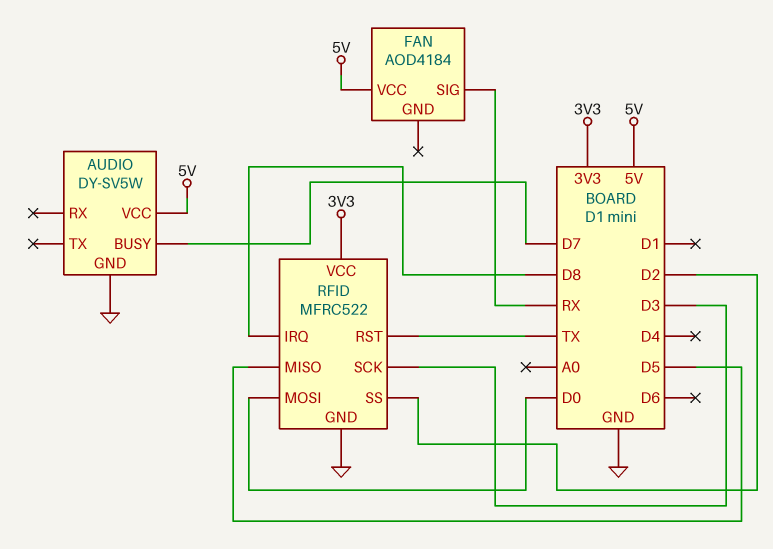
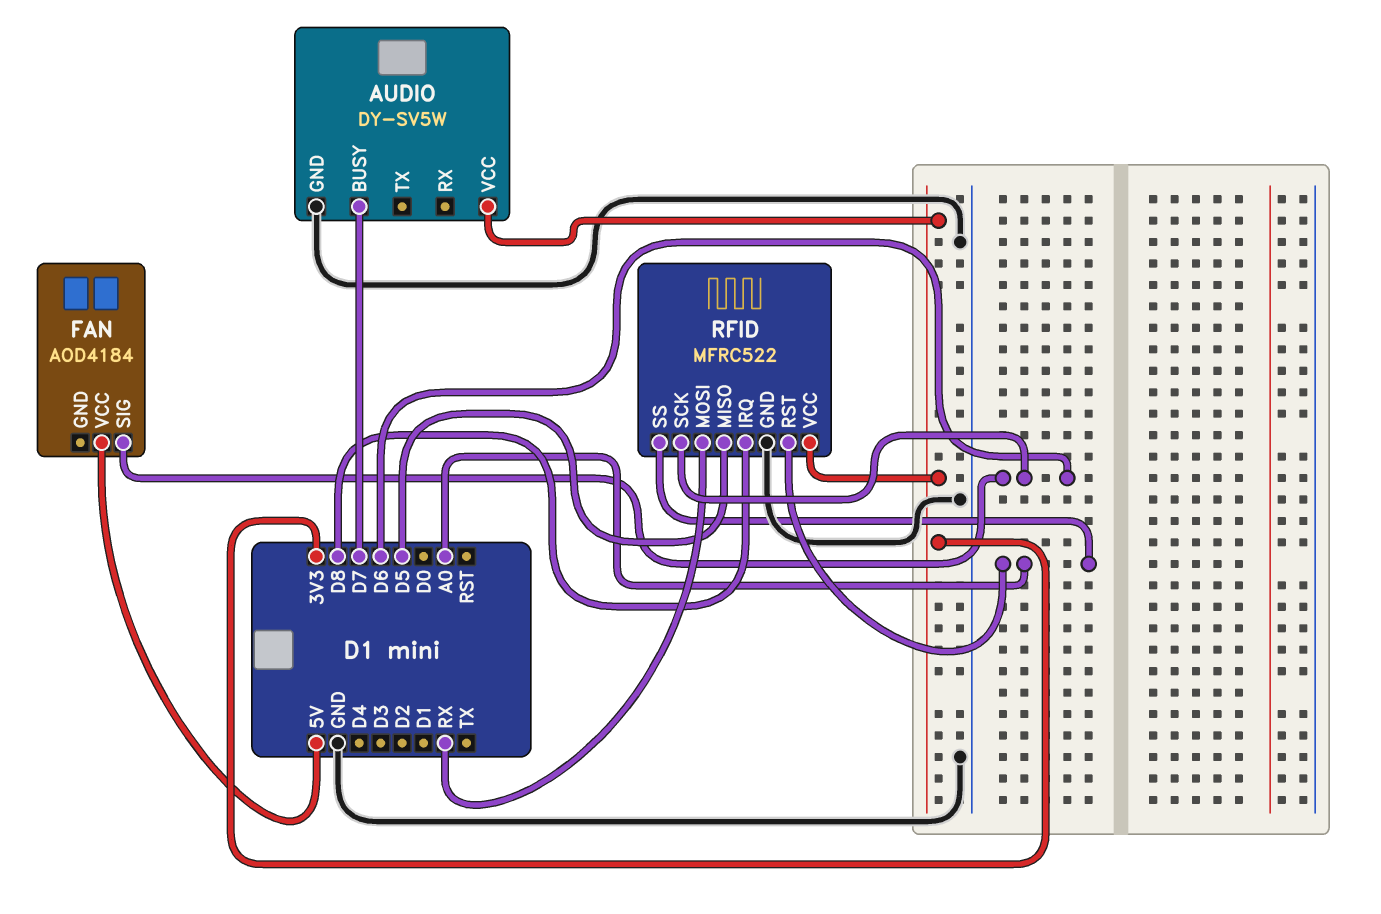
AUDIO pin VCC: 5V -> 3V3
FAN pin SIG: RX -> D6
RFID pin MOSI: D0 -> RX
RFID pin RST: TX -> A0
RFID pin SCK: D3 -> D6
RFID pin SS: D2 -> A0

